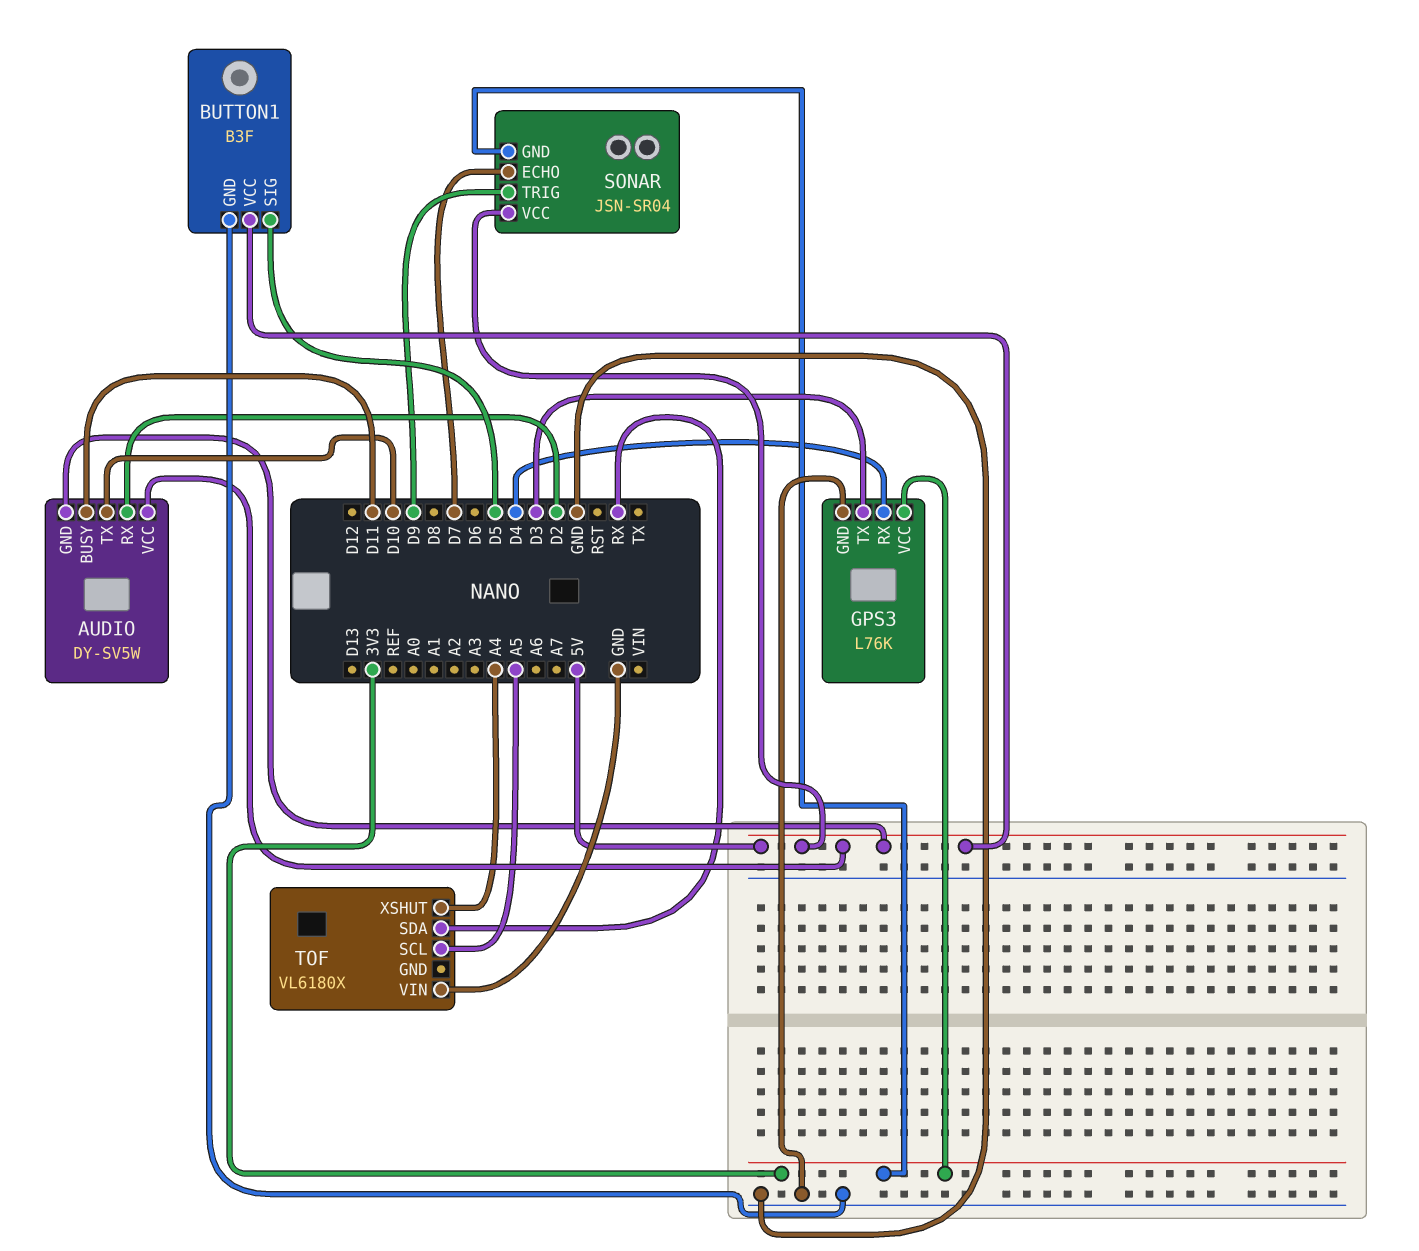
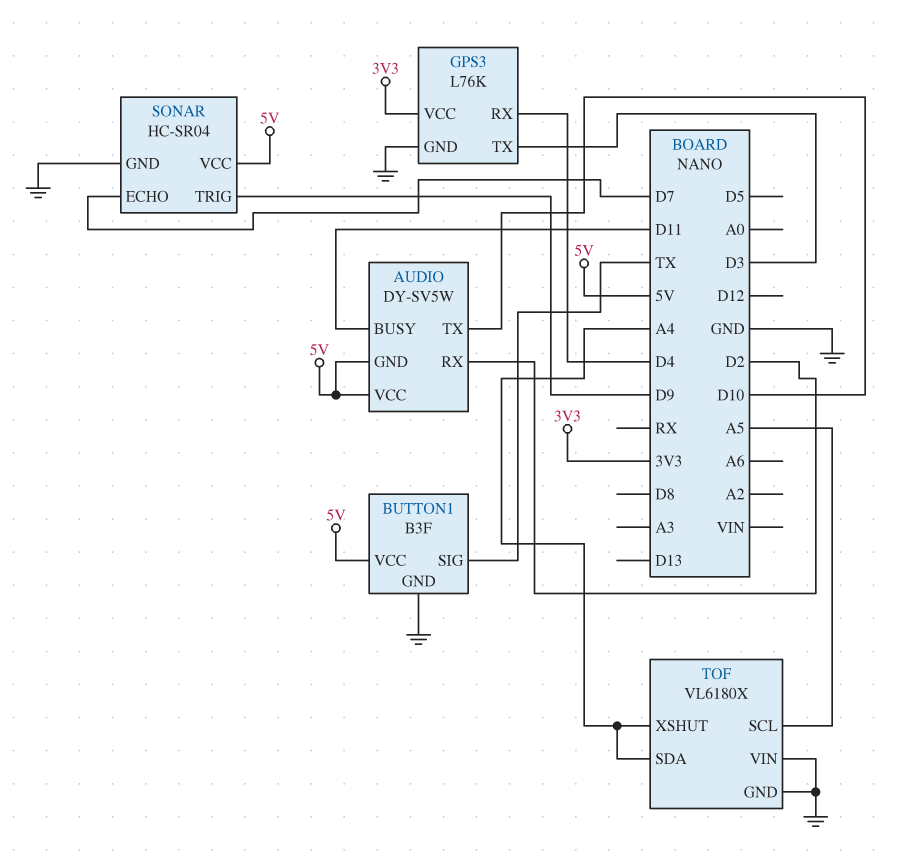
BUTTON1 pin SIG: D5 -> TX
SONAR: JSN-SR04 -> HC-SR04
SONAR pin GND: 3V3 -> GND
TOF pin GND: none -> GND
TOF pin SDA: RX -> A4

